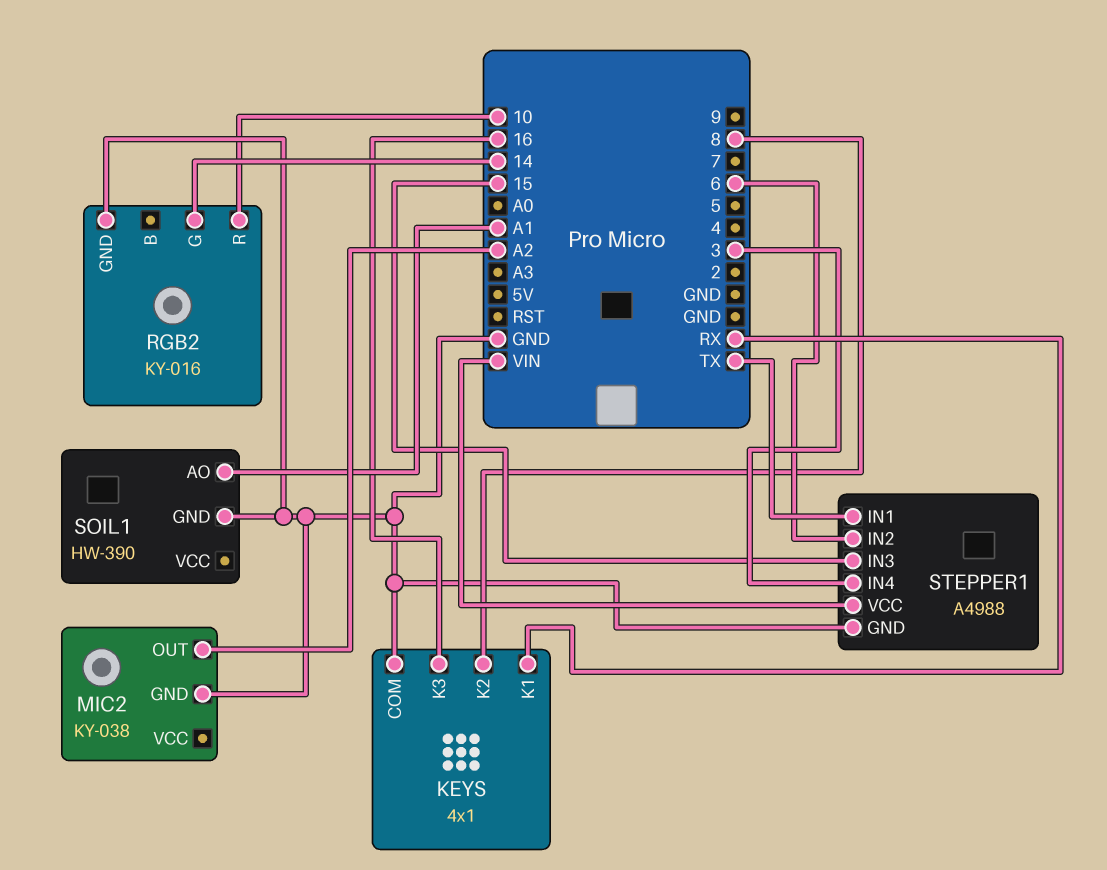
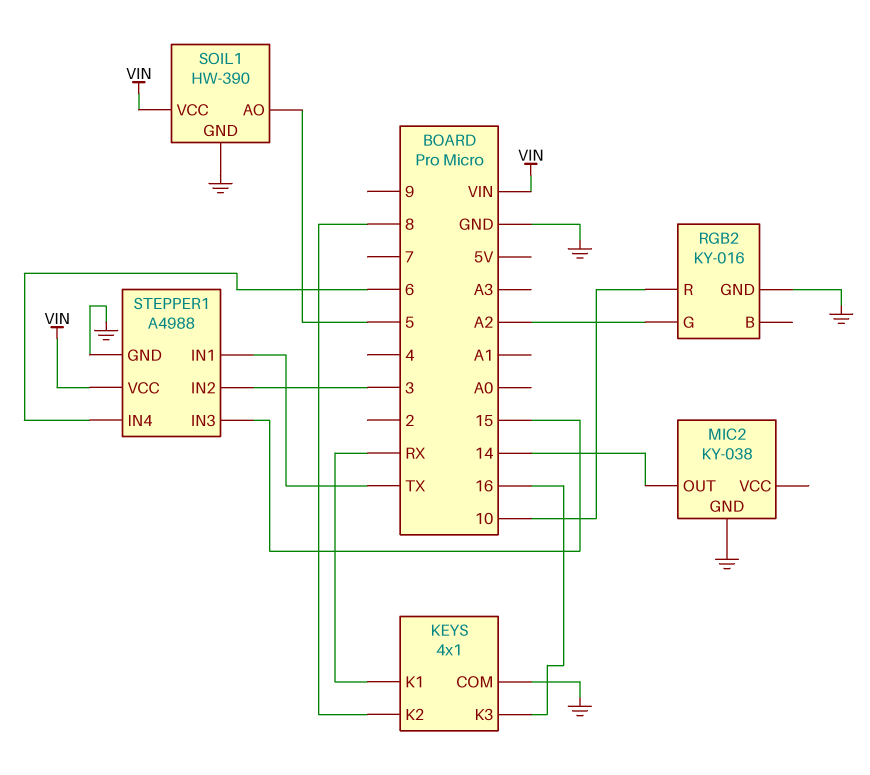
MIC2 pin OUT: A2 -> 14
RGB2 pin G: 14 -> A2
SOIL1 pin AO: A1 -> 5
SOIL1 pin VCC: none -> VIN
STEPPER1 pin IN2: 6 -> 3
STEPPER1 pin IN4: 3 -> 6

